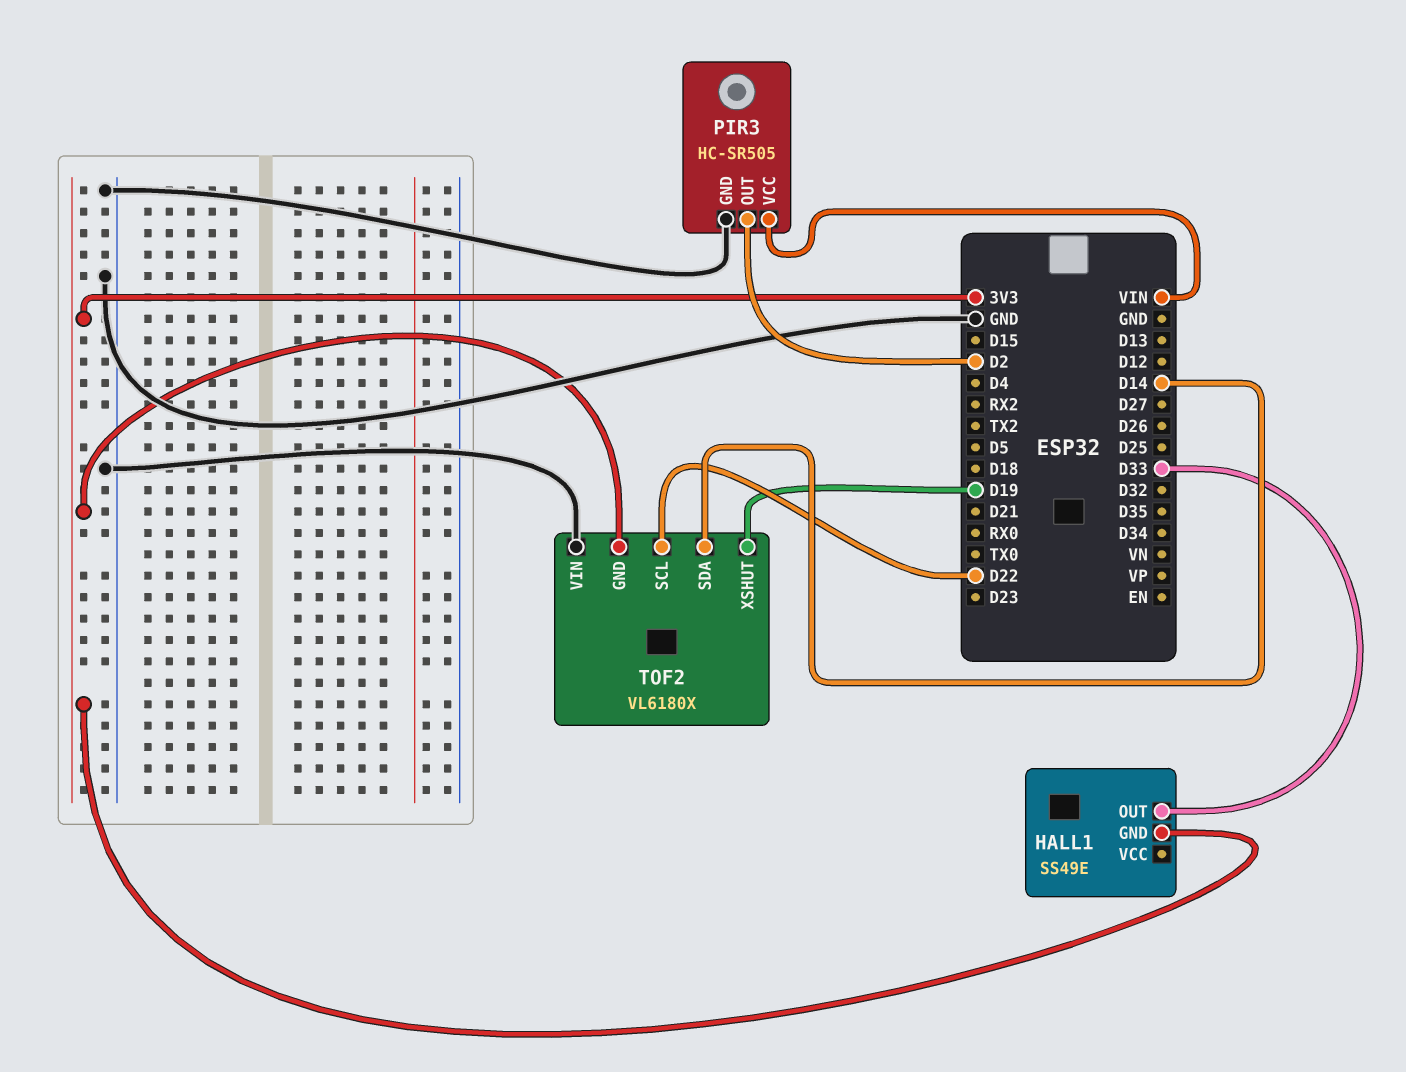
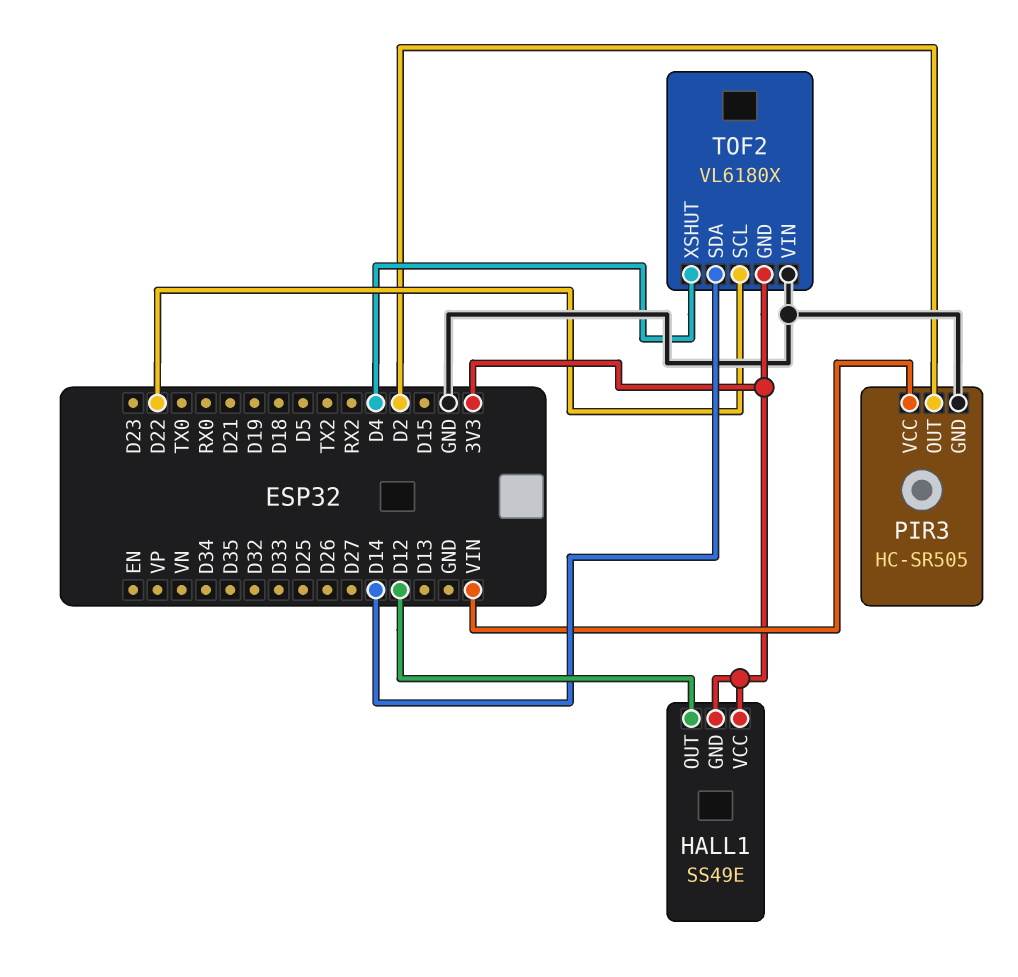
HALL1 pin OUT: D33 -> D12
HALL1 pin VCC: none -> 3V3
TOF2 pin XSHUT: D19 -> D4

